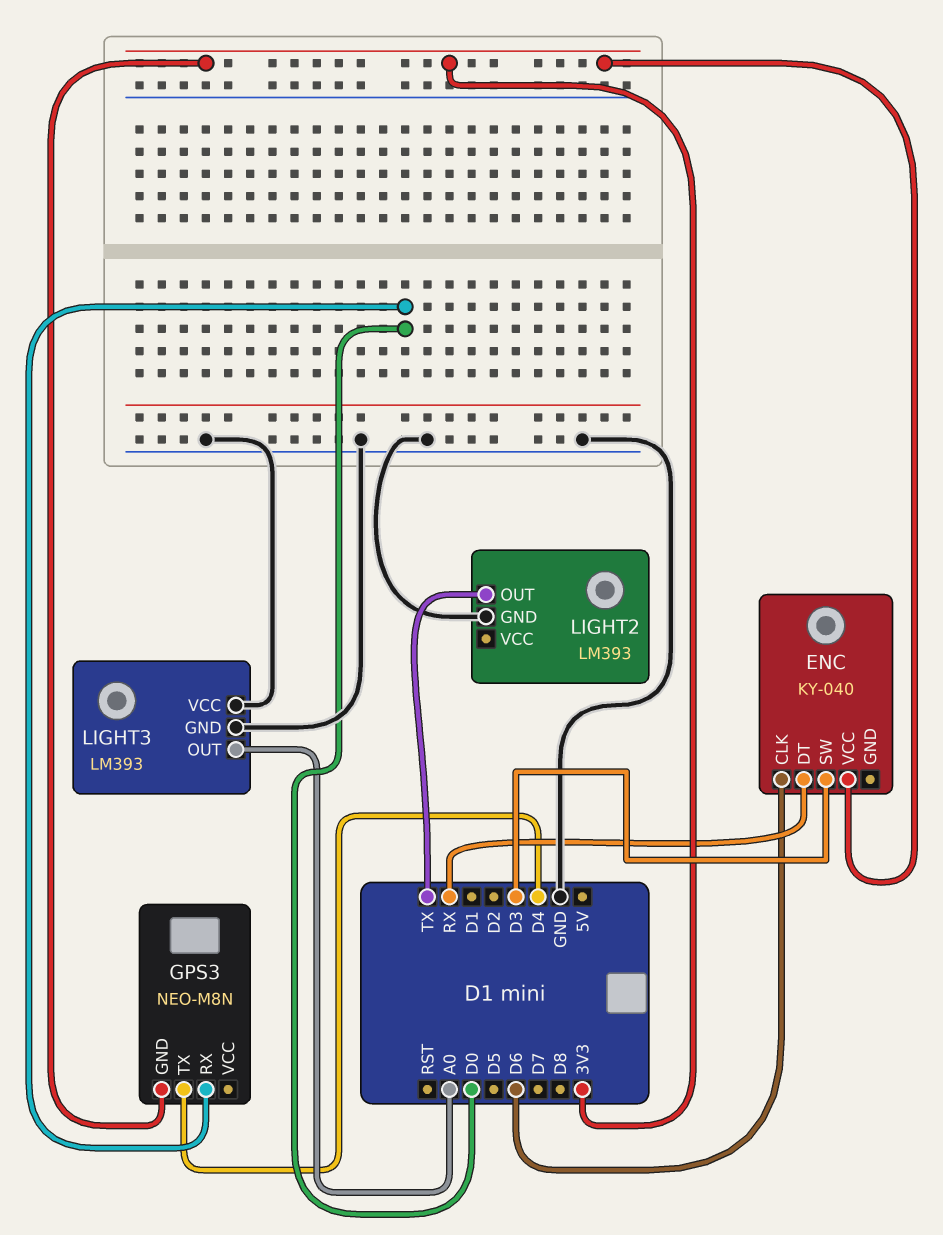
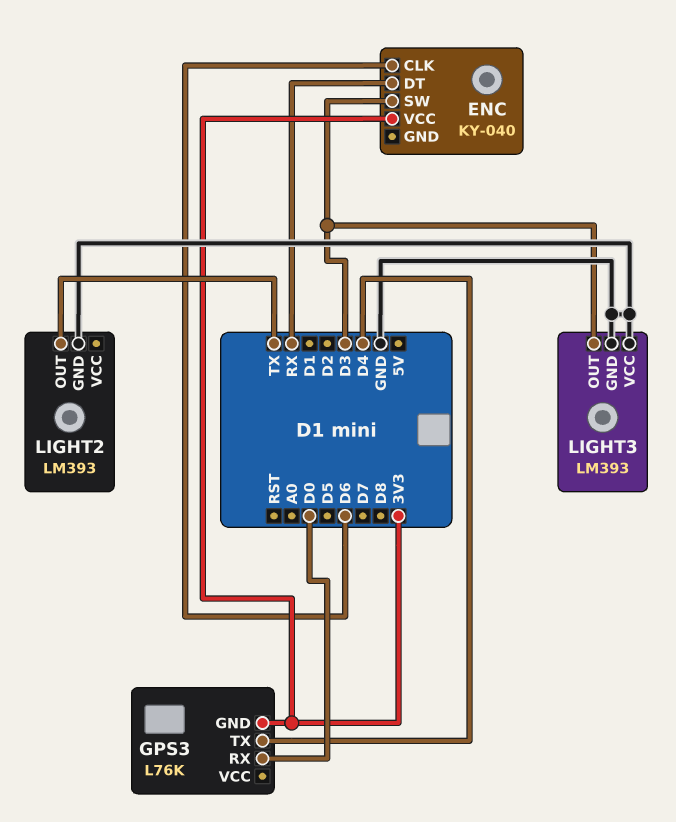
GPS3: NEO-M8N -> L76K
LIGHT3 pin OUT: A0 -> D3

